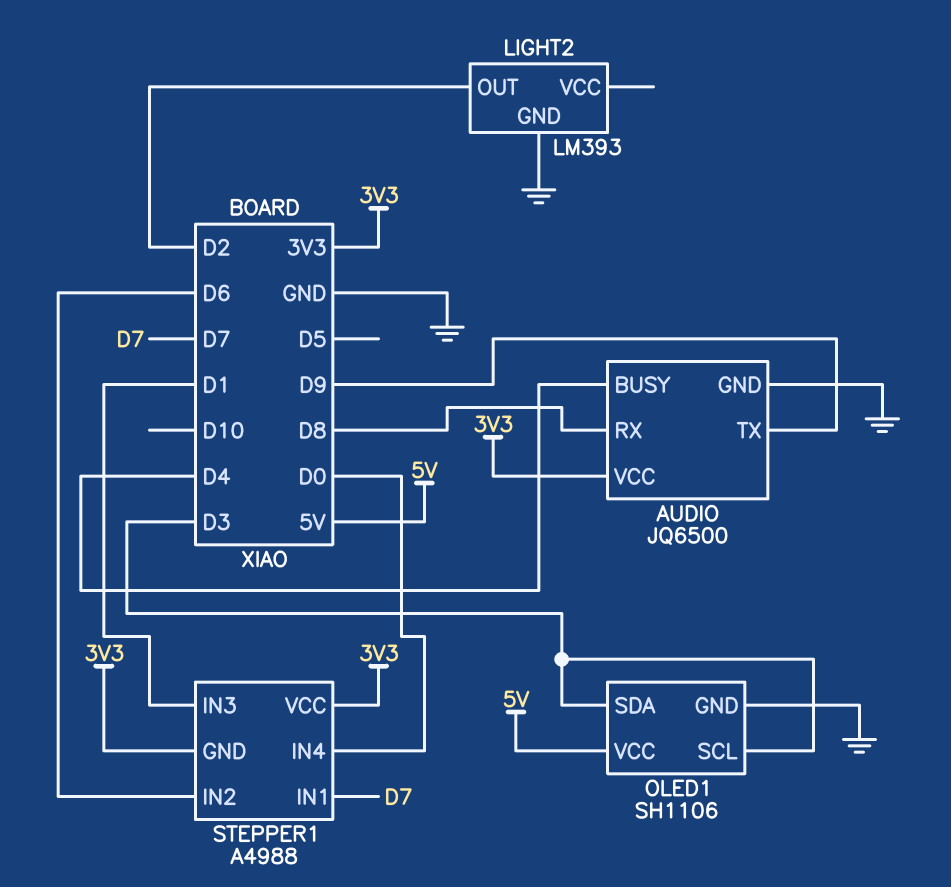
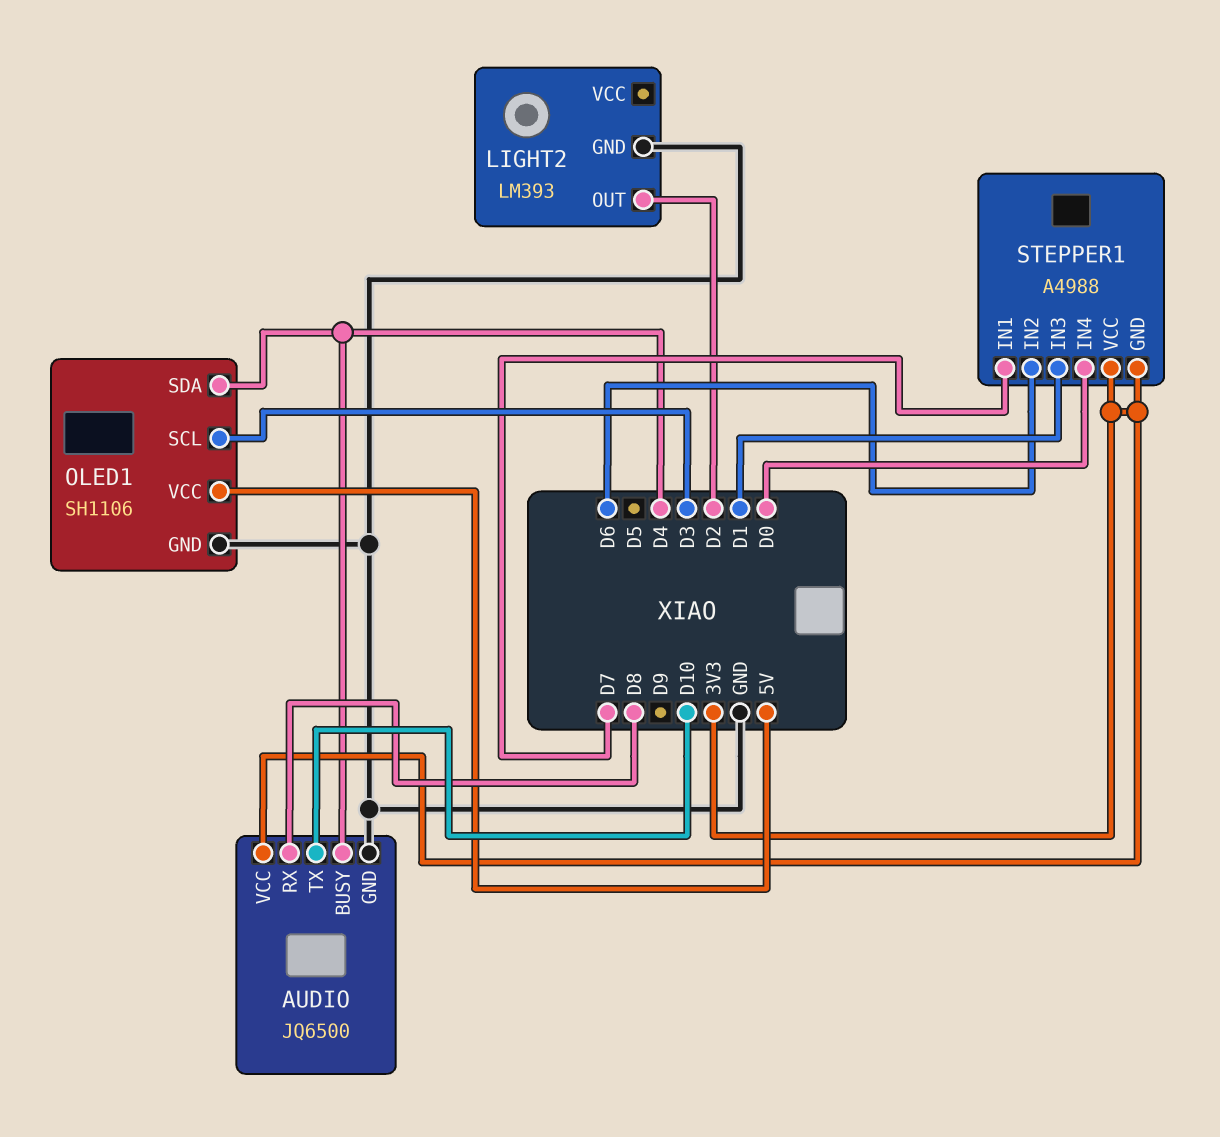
AUDIO pin TX: D9 -> D10
OLED1 pin SDA: D3 -> D4

